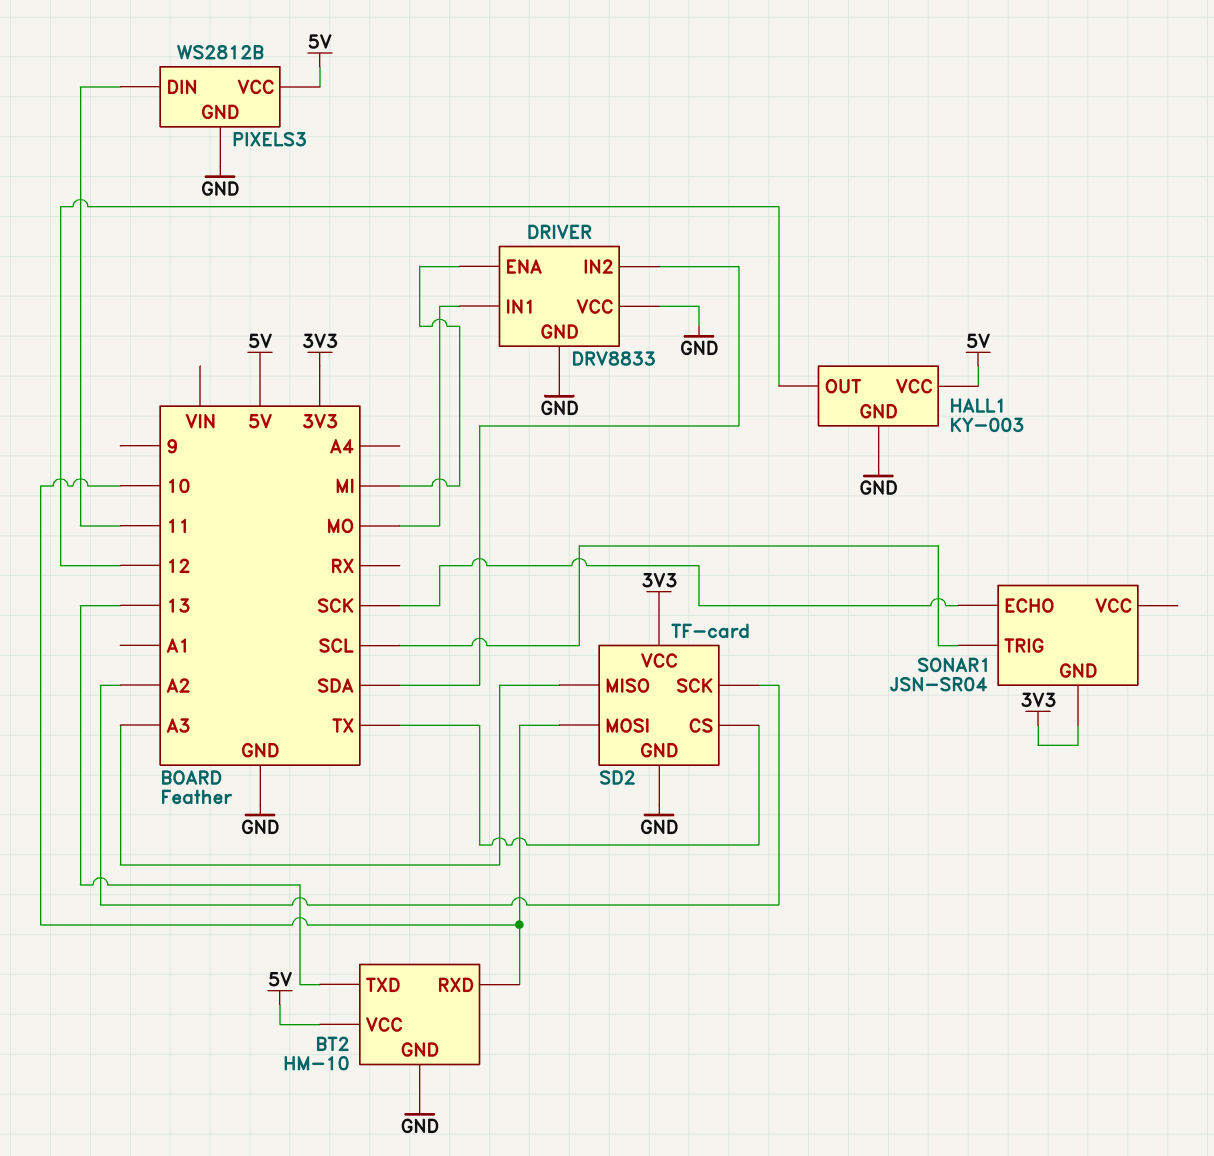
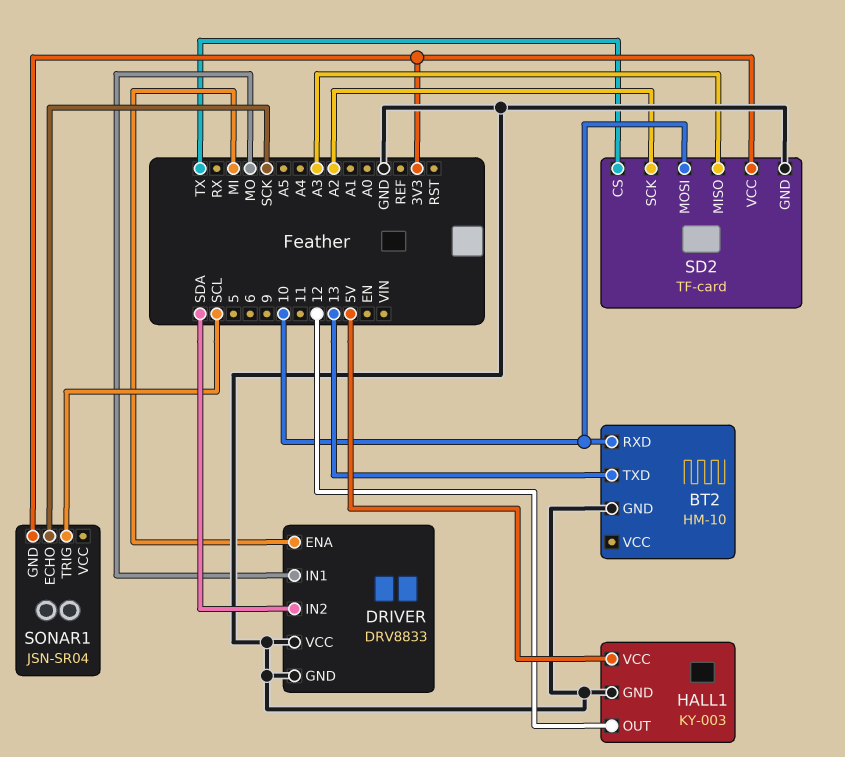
BT2 pin VCC: 5V -> none
PIXELS3: WS2812B -> none
PIXELS3 pin DIN: 11 -> none
PIXELS3 pin GND: GND -> none
PIXELS3 pin VCC: 5V -> none

